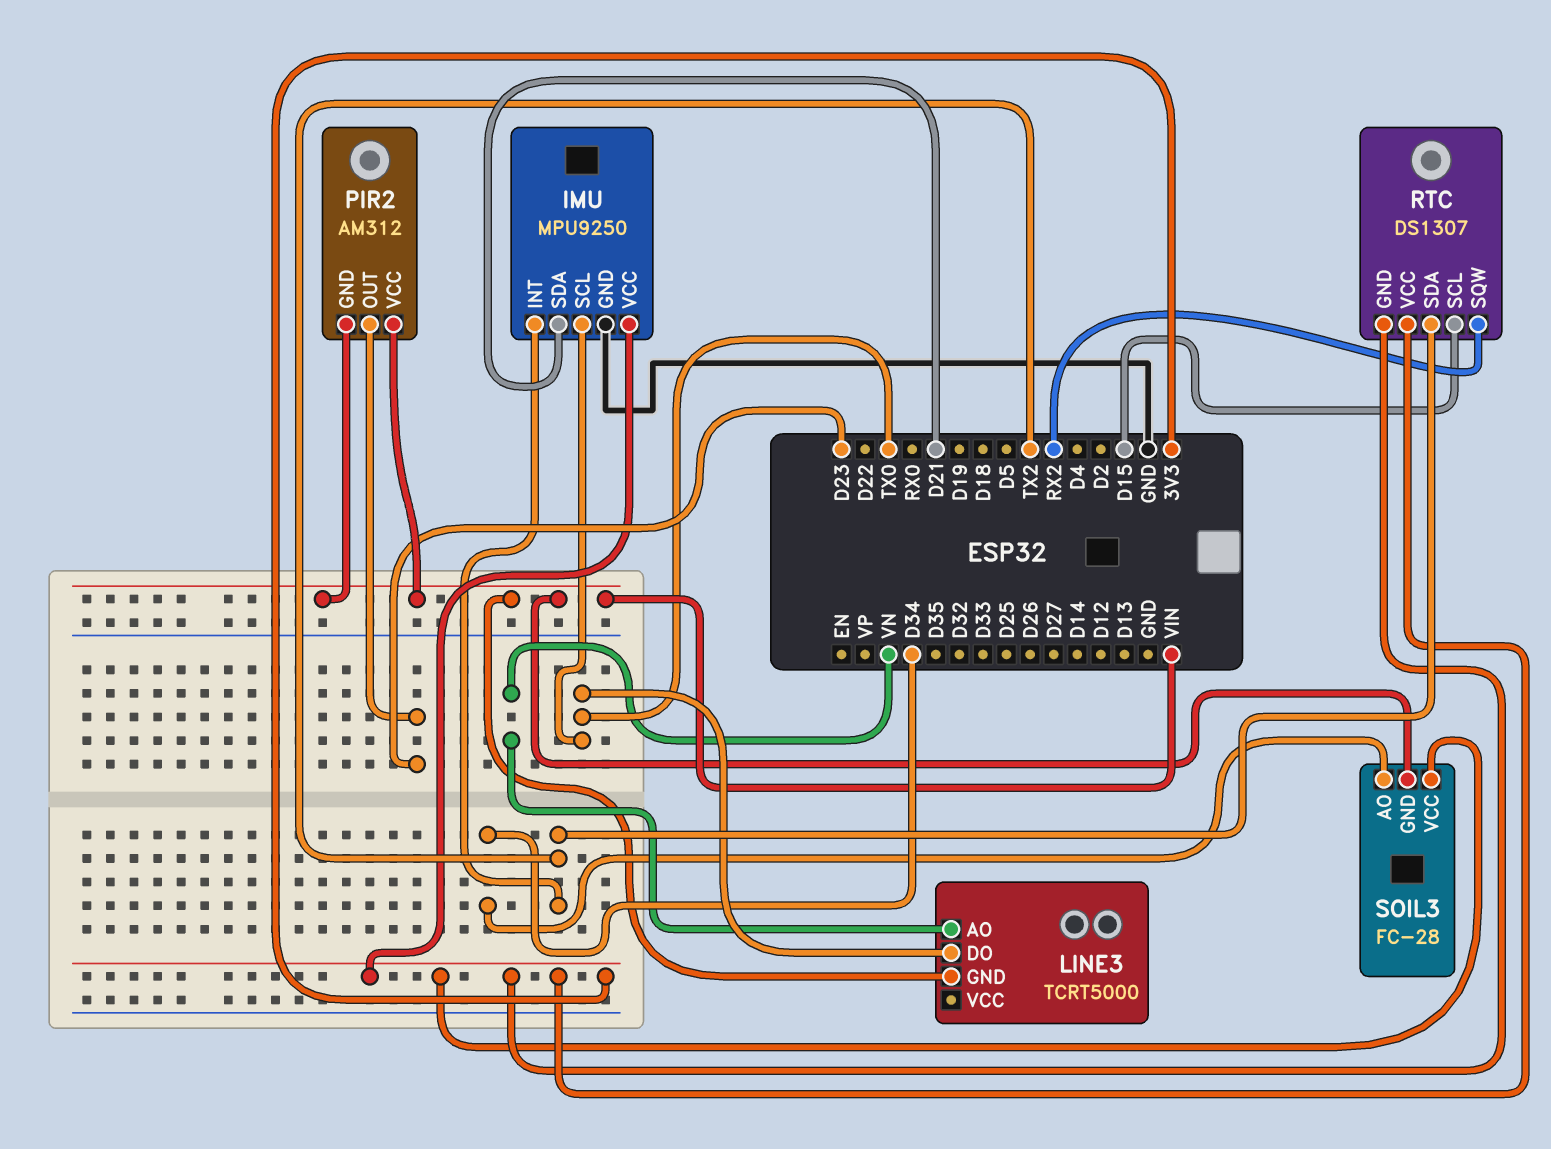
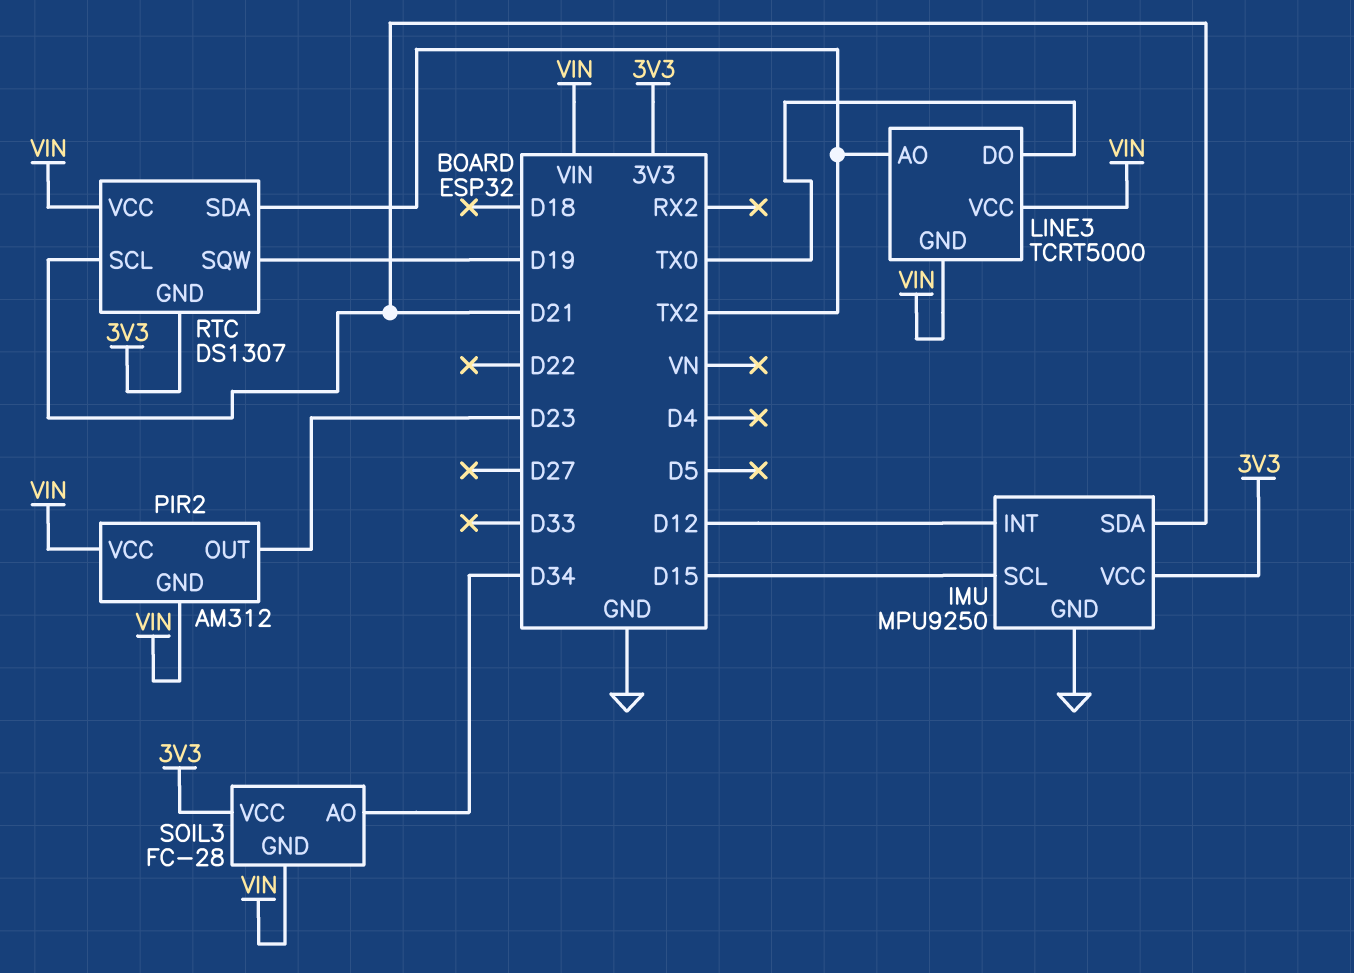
IMU pin INT: TX2 -> D12
IMU pin SCL: TX0 -> D15
LINE3 pin AO: VN -> TX2
LINE3 pin VCC: none -> VIN
RTC pin SCL: D15 -> D21
RTC pin SQW: RX2 -> D19
RTC pin VCC: 3V3 -> VIN

